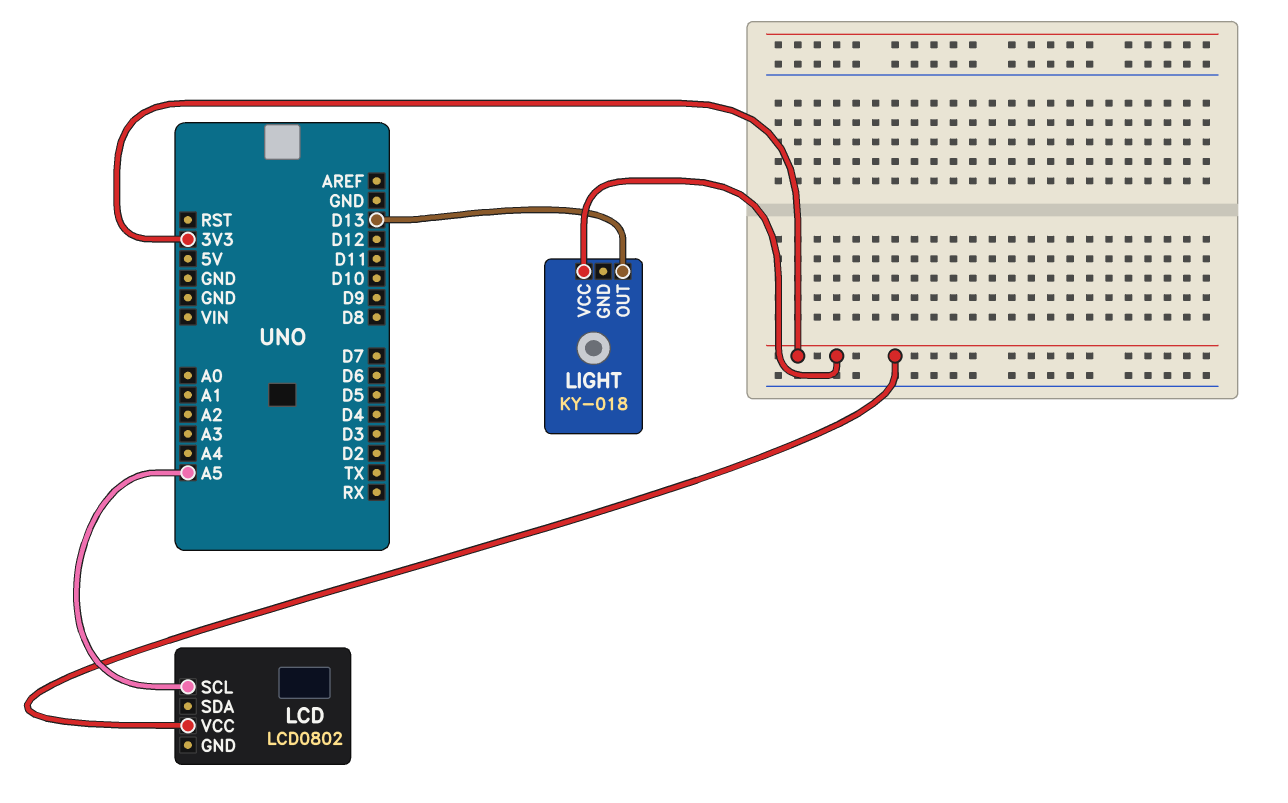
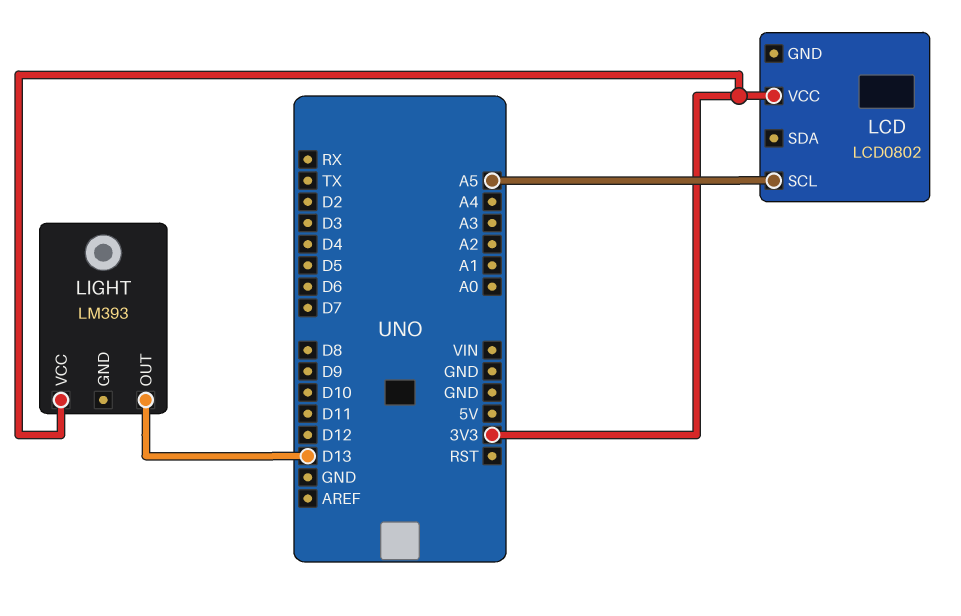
LIGHT: KY-018 -> LM393

